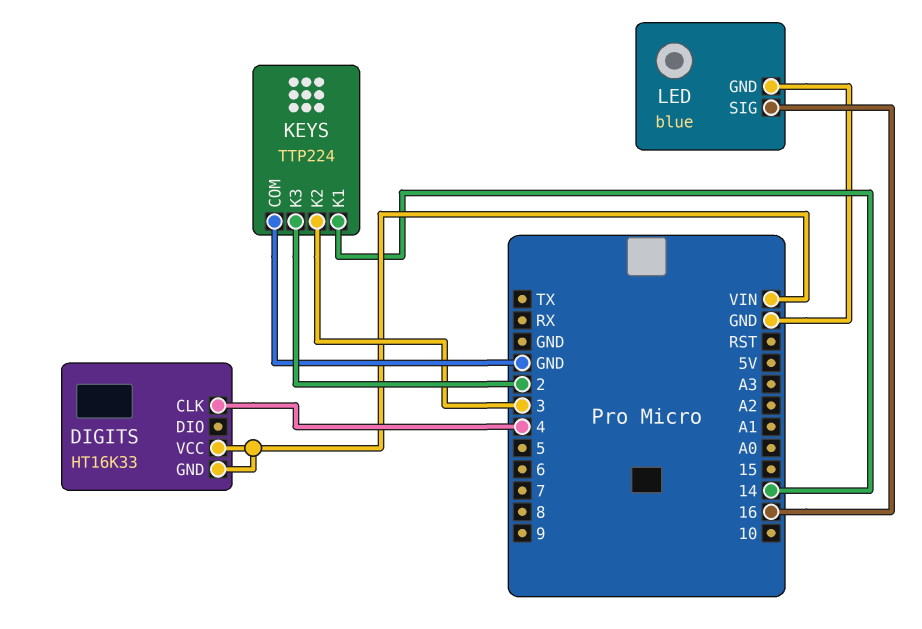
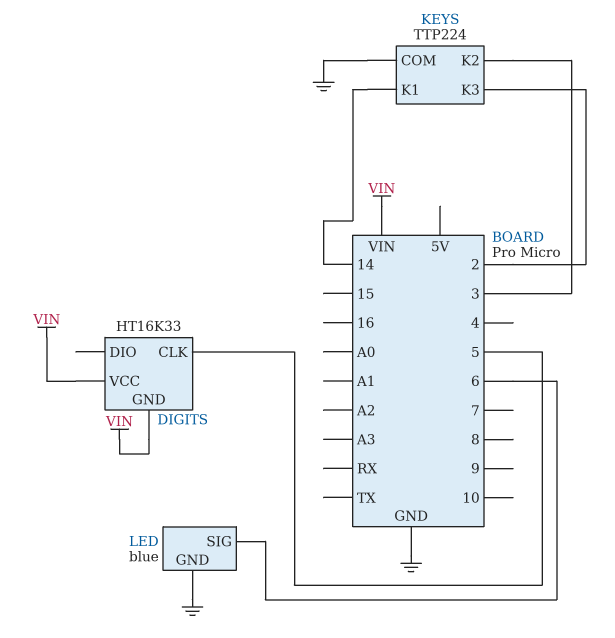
DIGITS pin CLK: 4 -> 5
LED pin SIG: 16 -> 6

